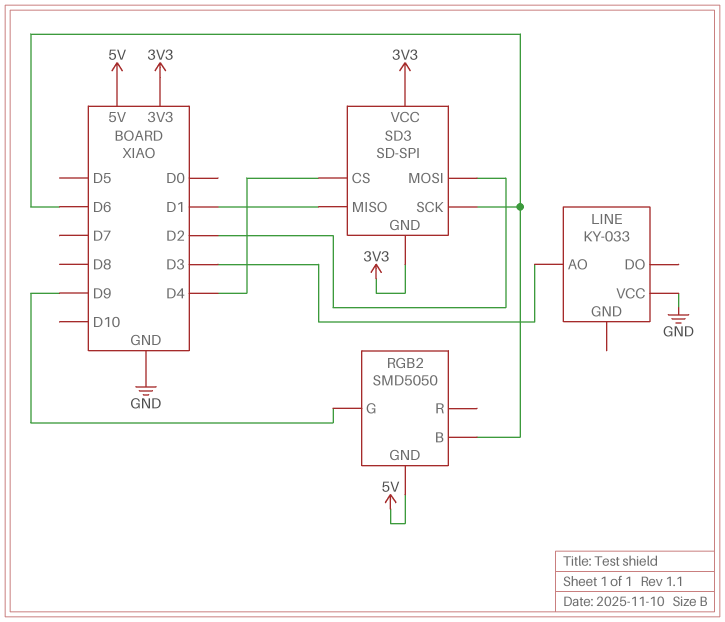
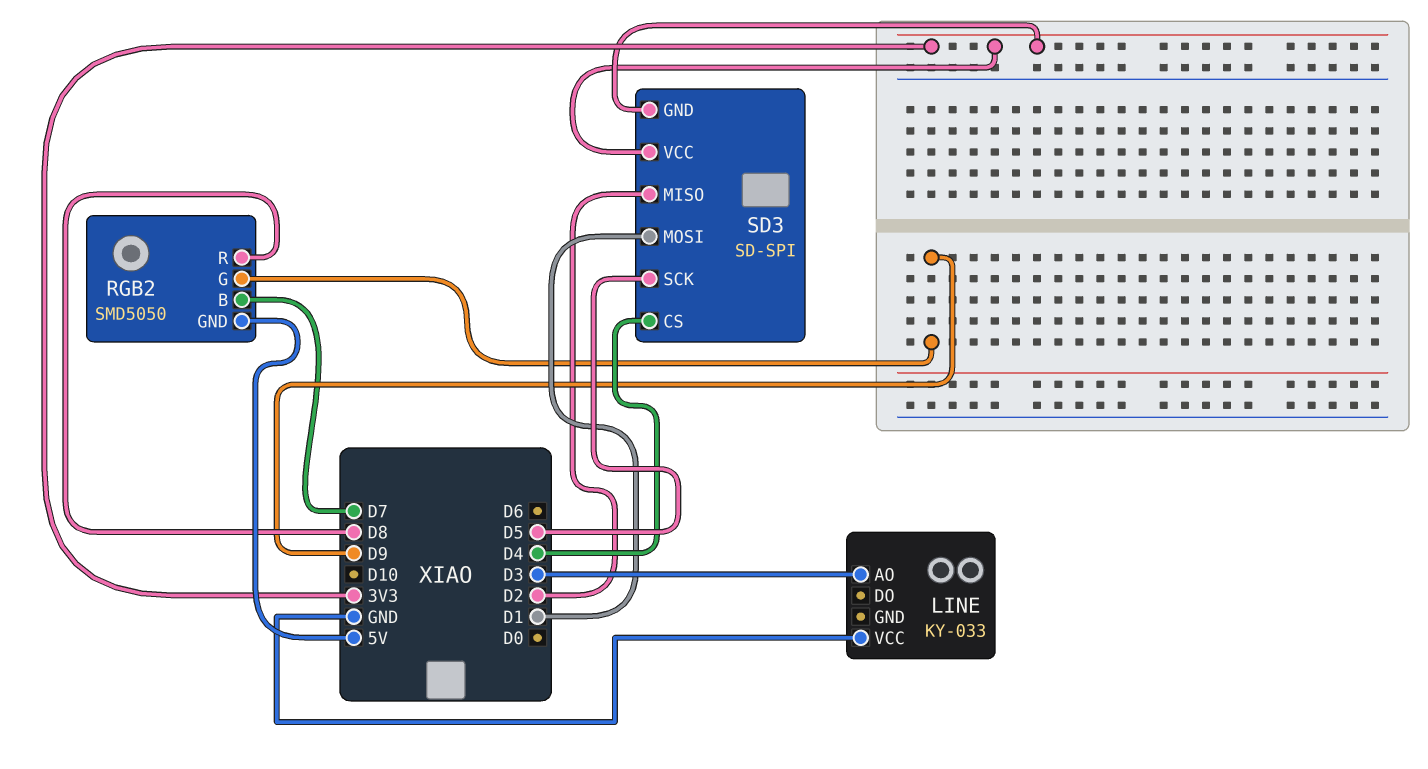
RGB2 pin B: D6 -> D7
RGB2 pin R: none -> D8
SD3 pin MISO: D1 -> D2
SD3 pin MOSI: D2 -> D1
SD3 pin SCK: D6 -> D5

